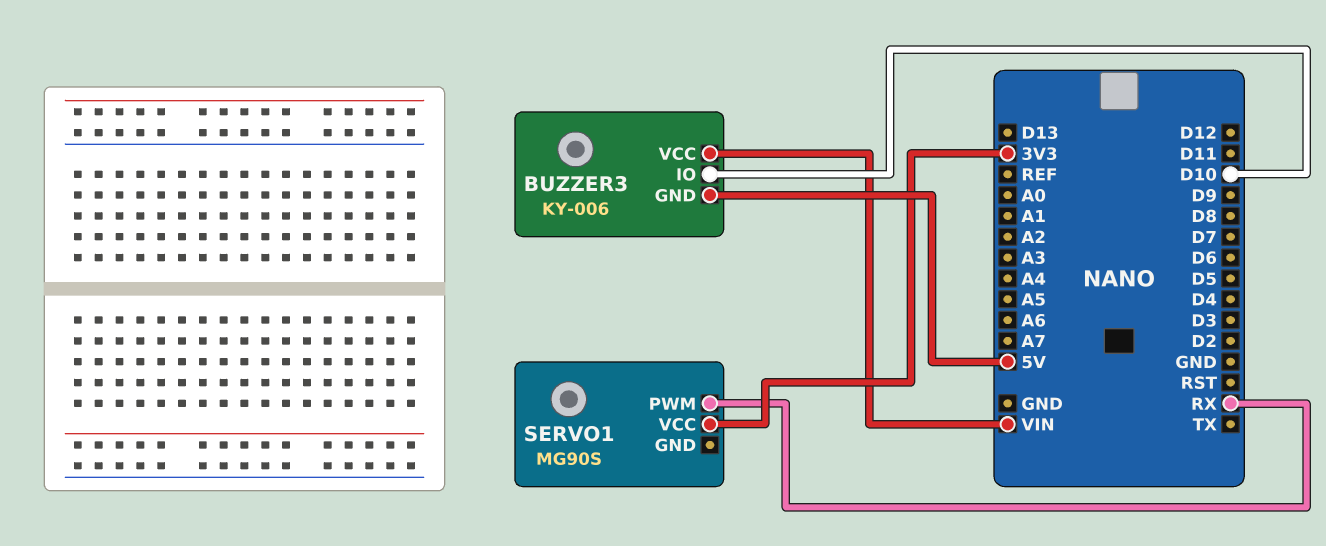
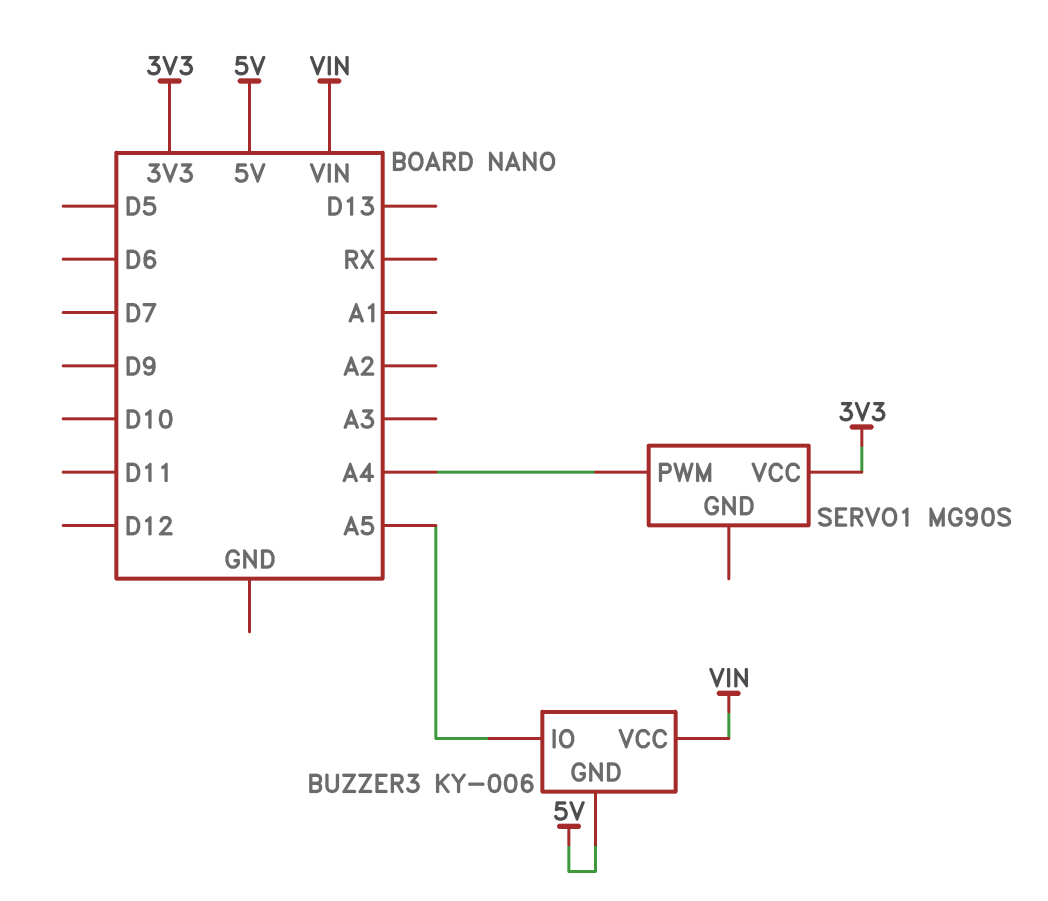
BUZZER3 pin IO: D10 -> A5
SERVO1 pin PWM: RX -> A4

